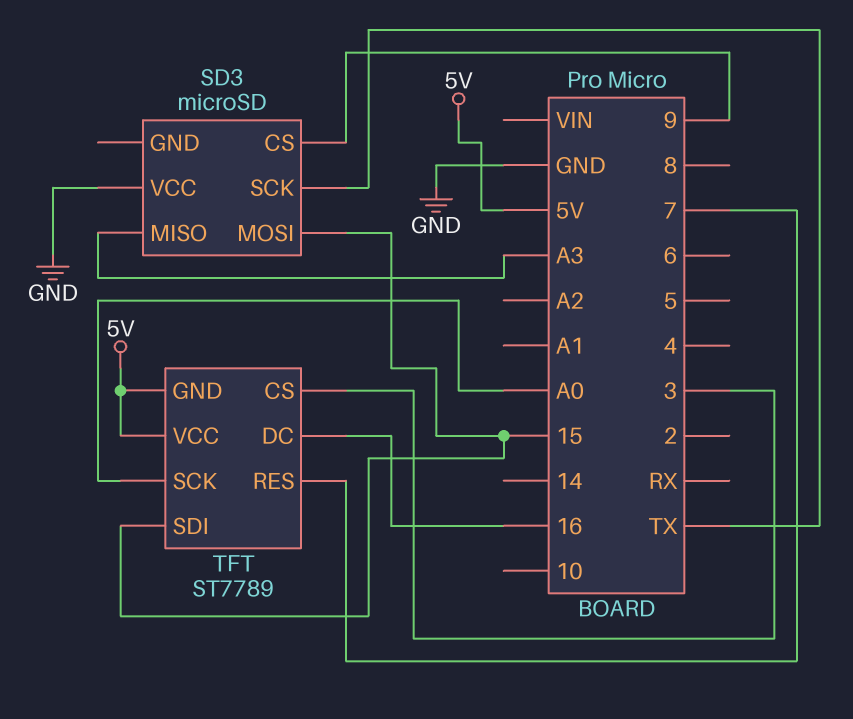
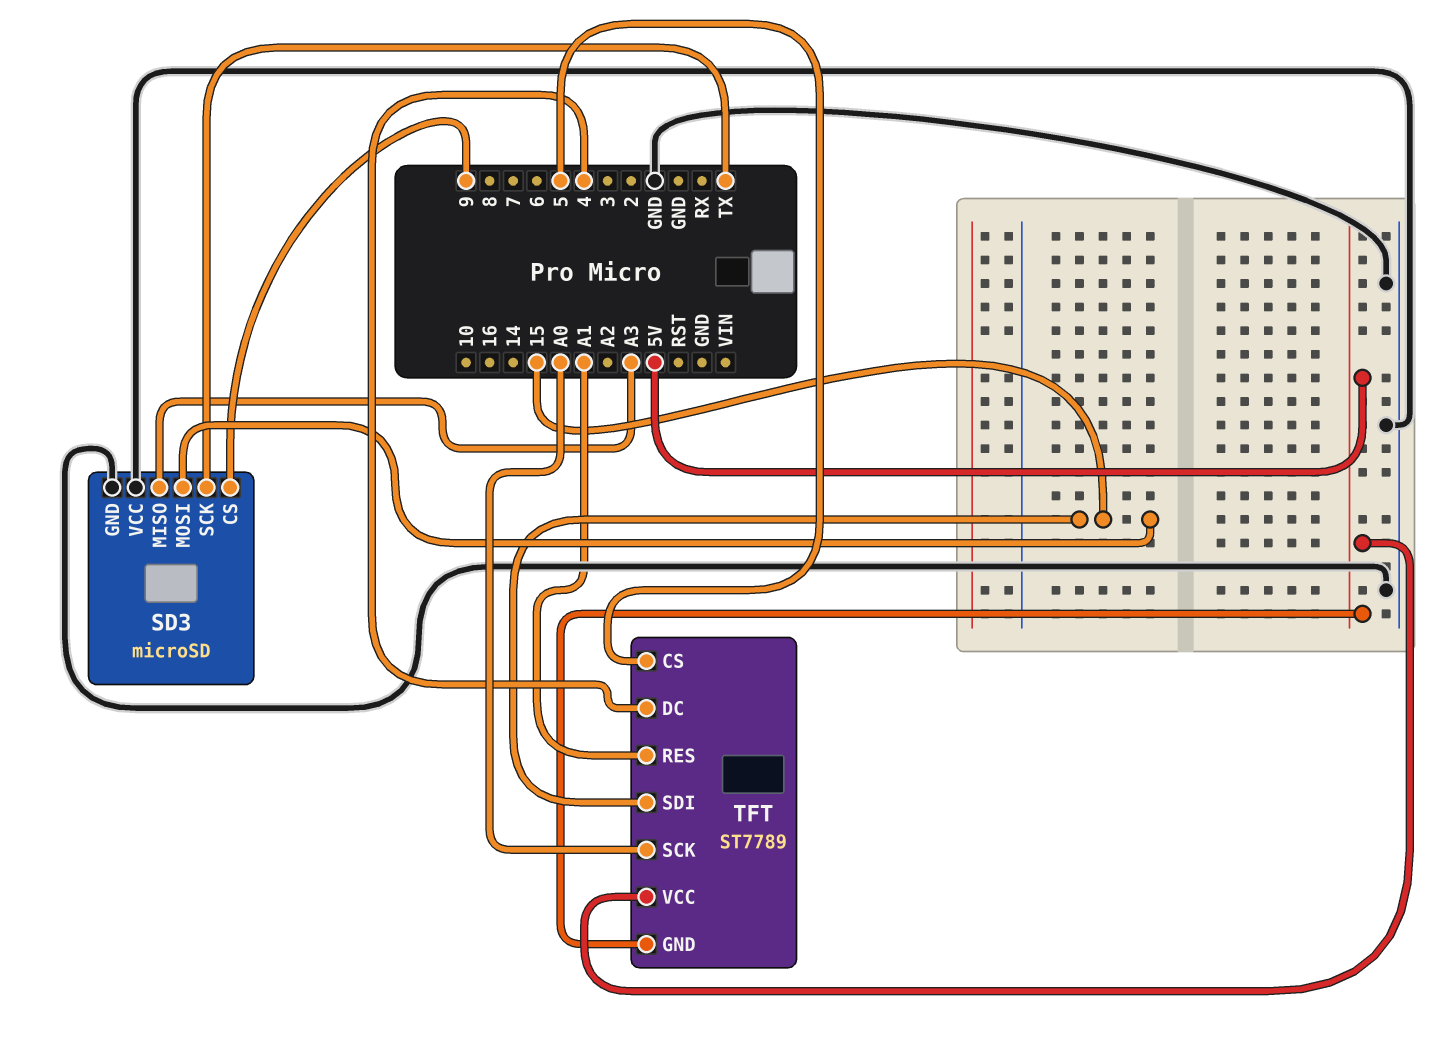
SD3 pin GND: none -> GND
TFT pin CS: 3 -> 5
TFT pin DC: 16 -> 4
TFT pin RES: 7 -> A1

